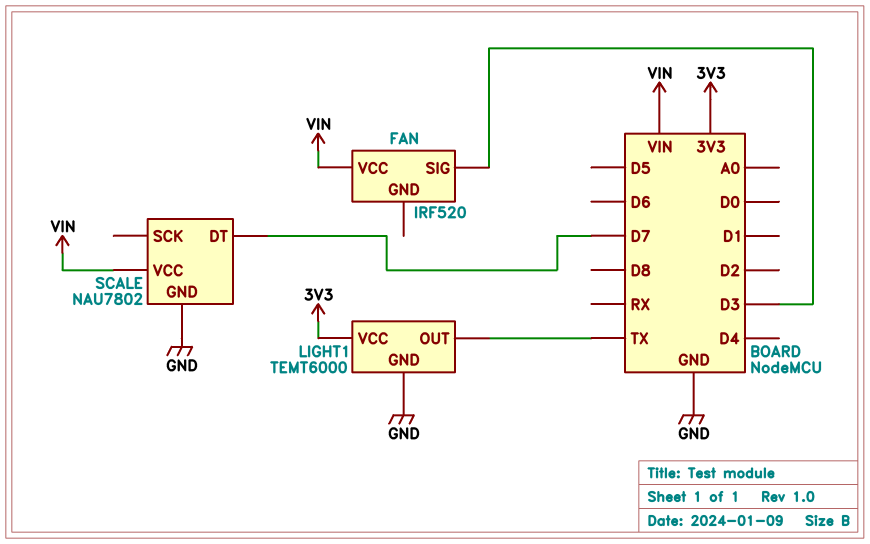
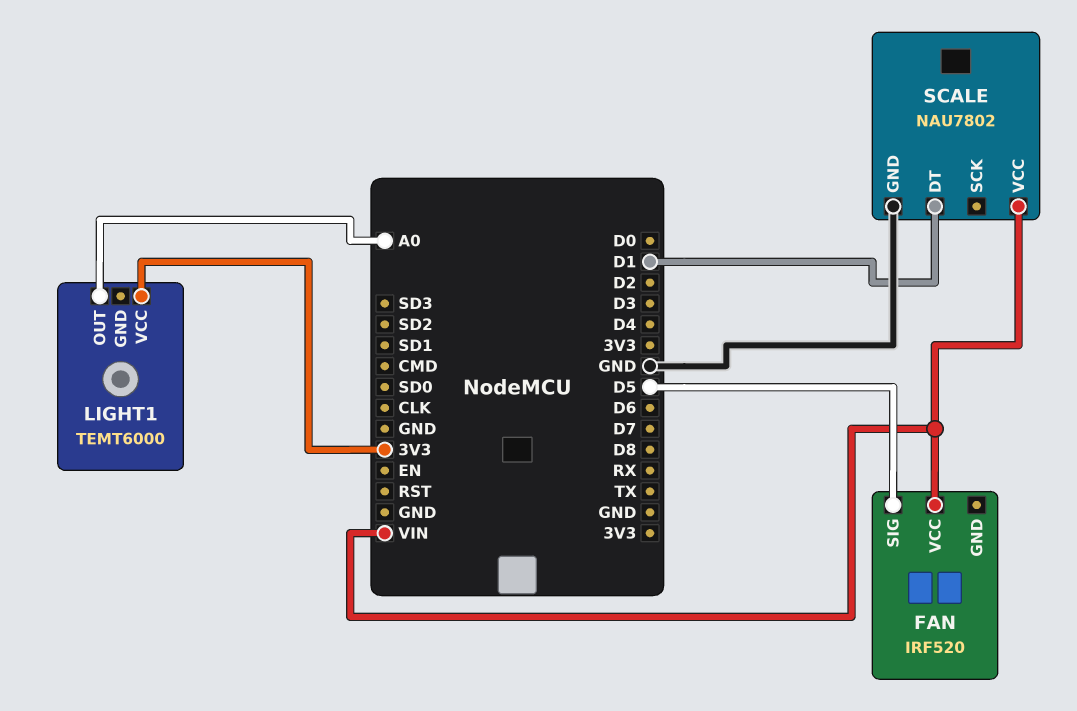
FAN pin SIG: D3 -> D5
LIGHT1 pin GND: GND -> none
LIGHT1 pin OUT: TX -> A0
SCALE pin DT: D7 -> D1

